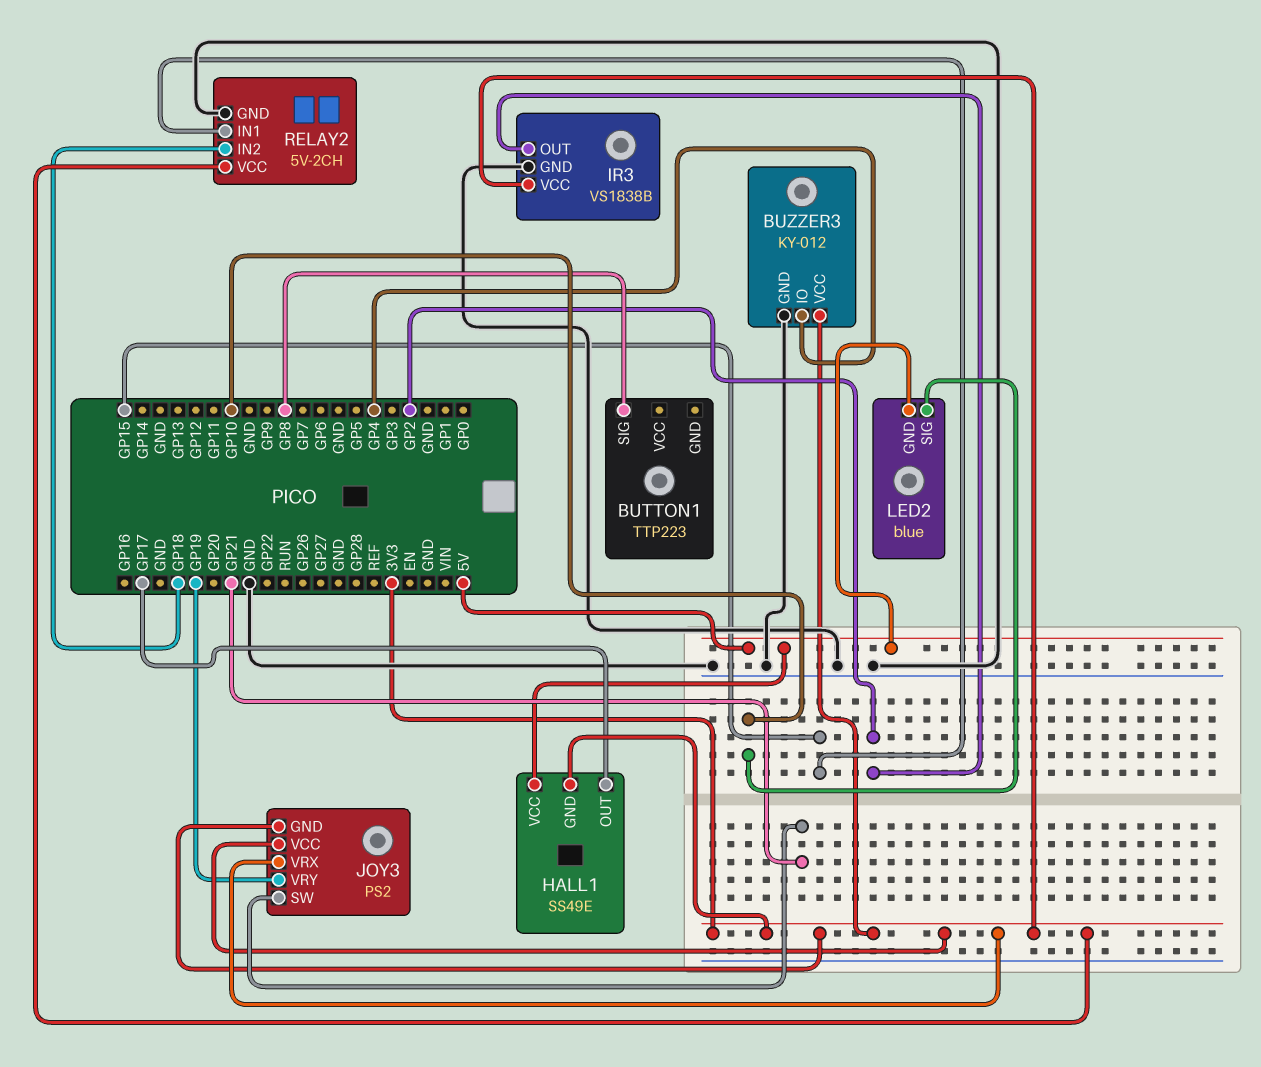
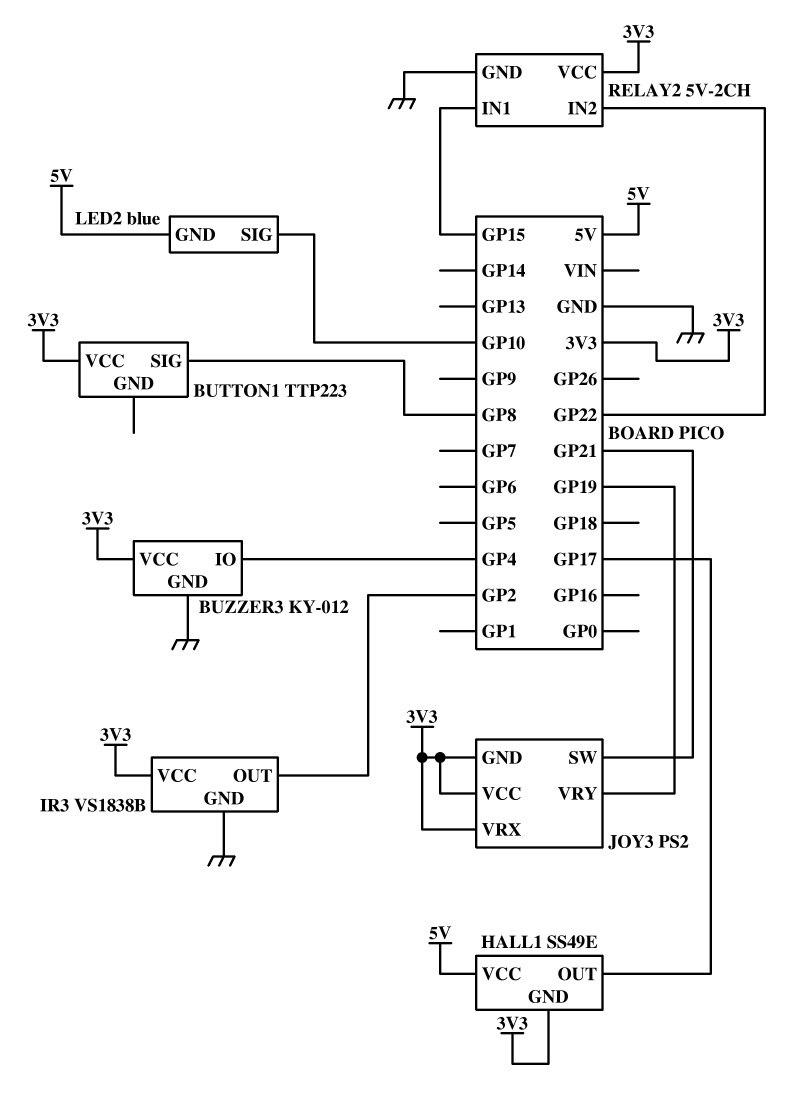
BUTTON1 pin VCC: none -> 3V3
RELAY2 pin IN2: GP18 -> GP22

